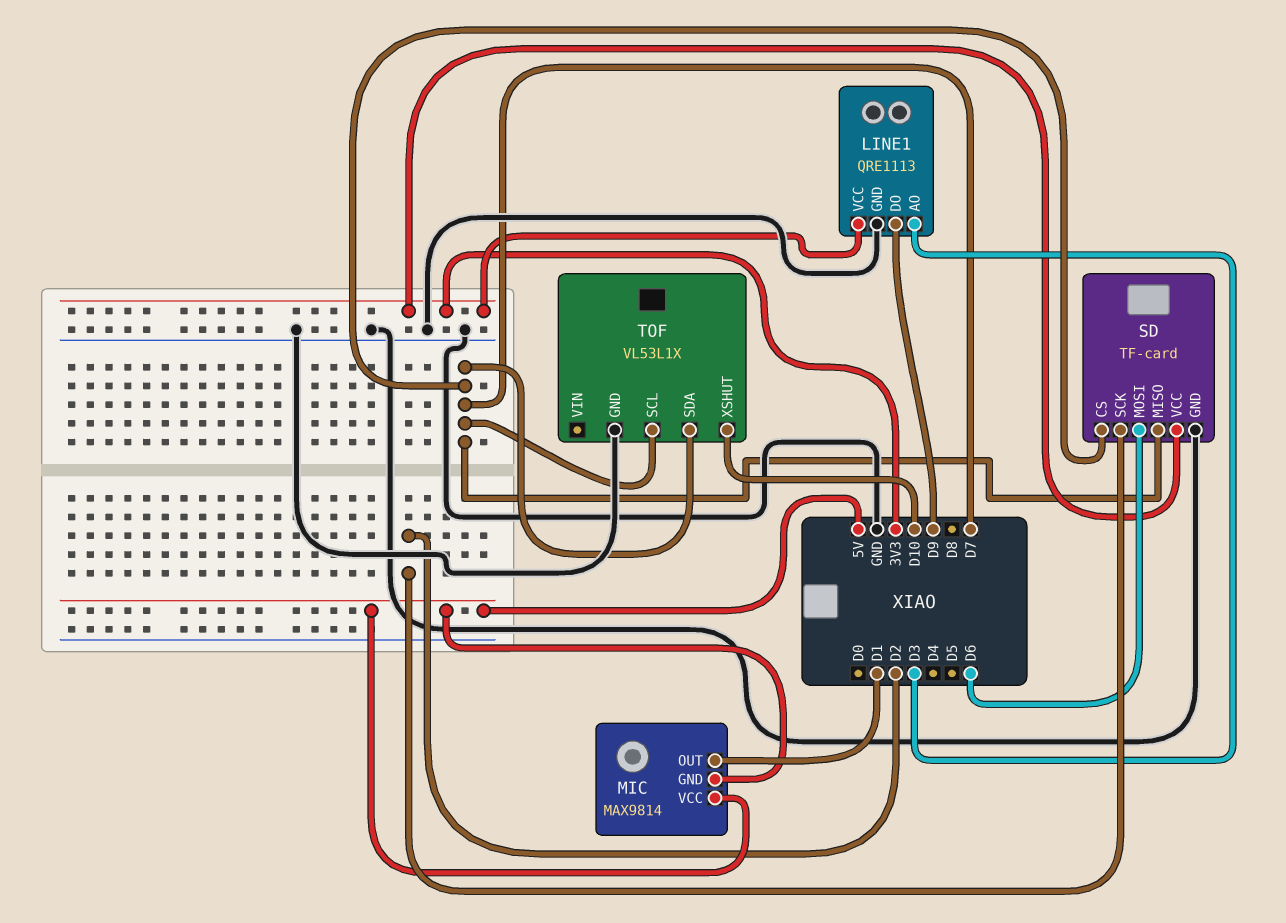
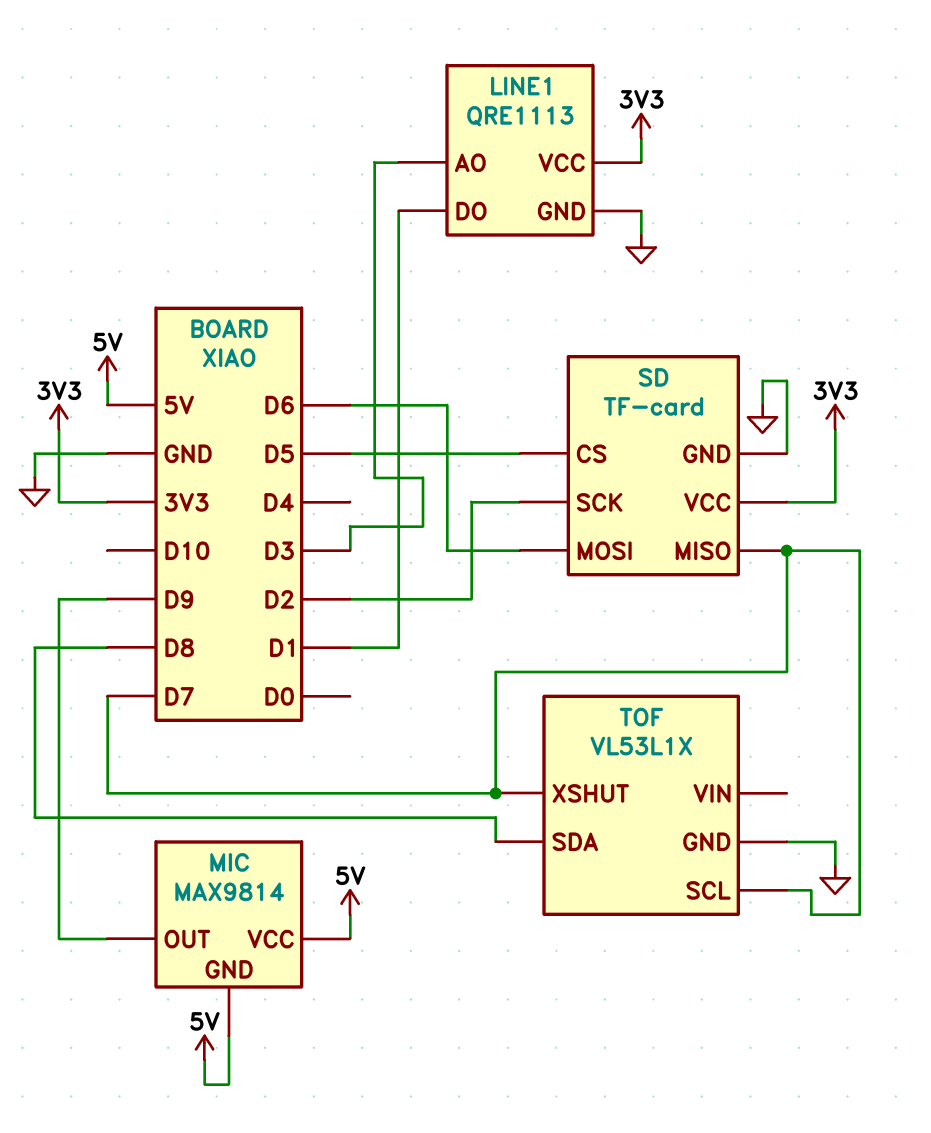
LINE1 pin DO: D9 -> D1
MIC pin OUT: D1 -> D9
SD pin CS: D7 -> D5
TOF pin SDA: D7 -> D8
TOF pin XSHUT: D10 -> D7

